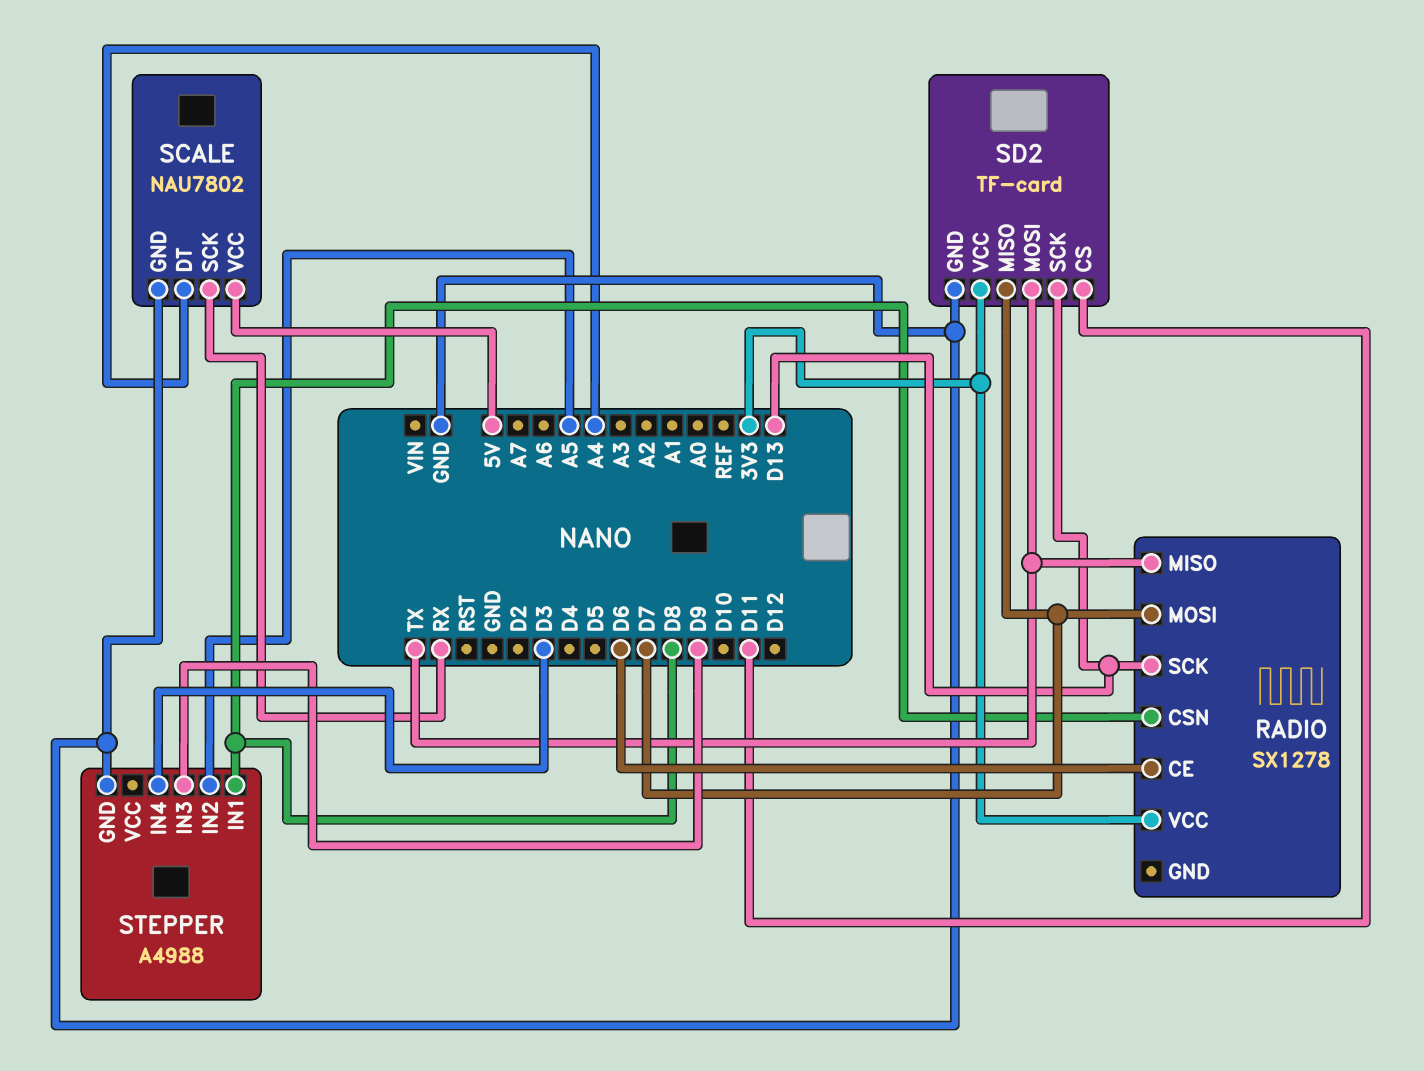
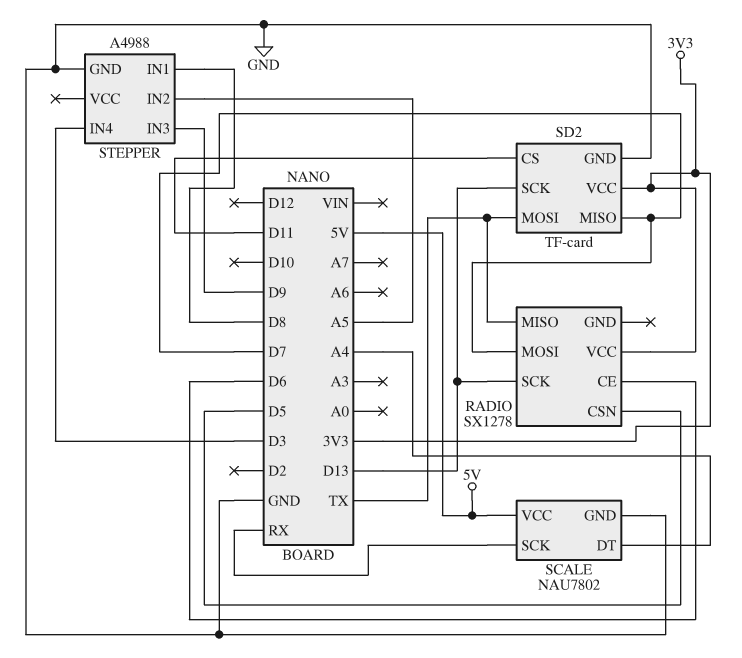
RADIO pin CSN: D8 -> D5

